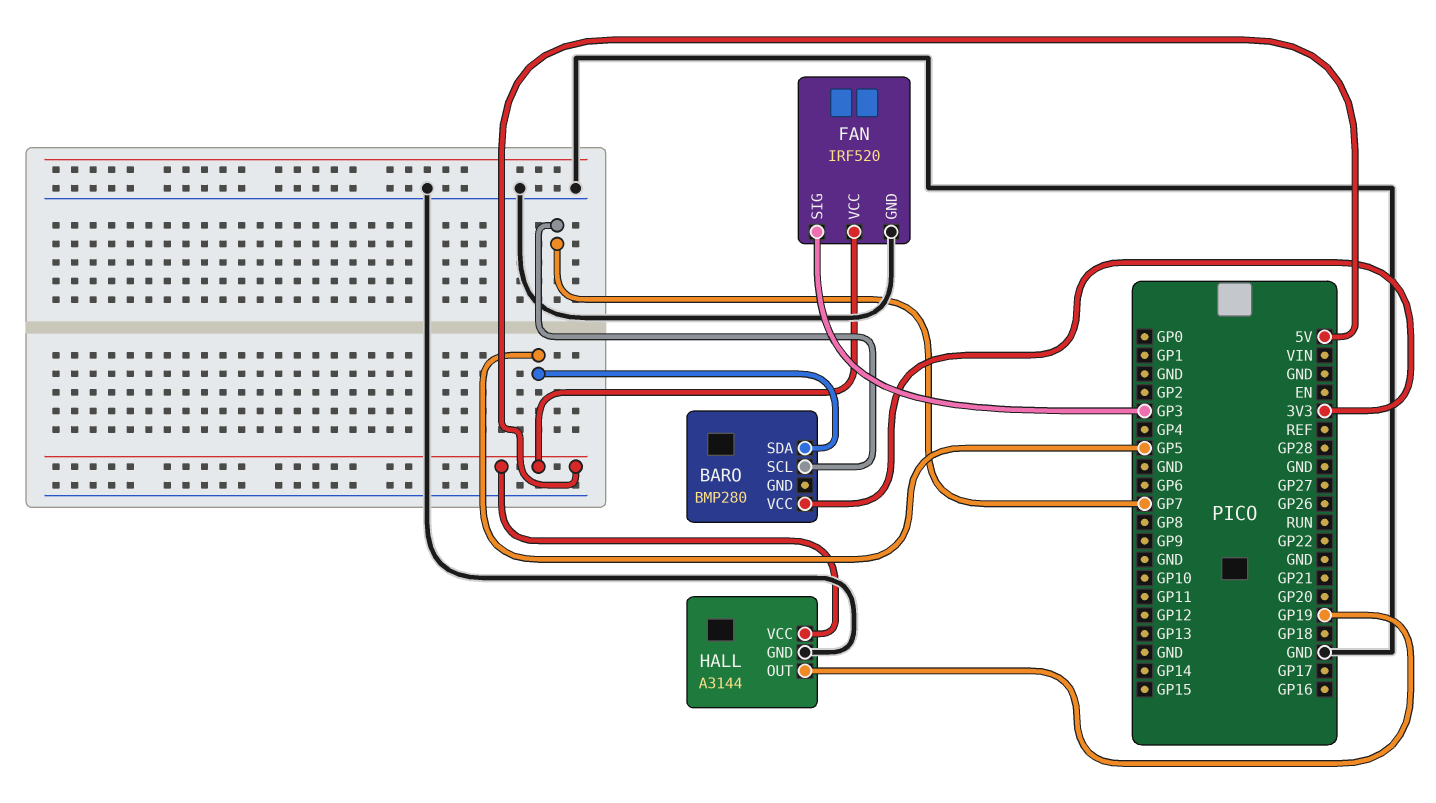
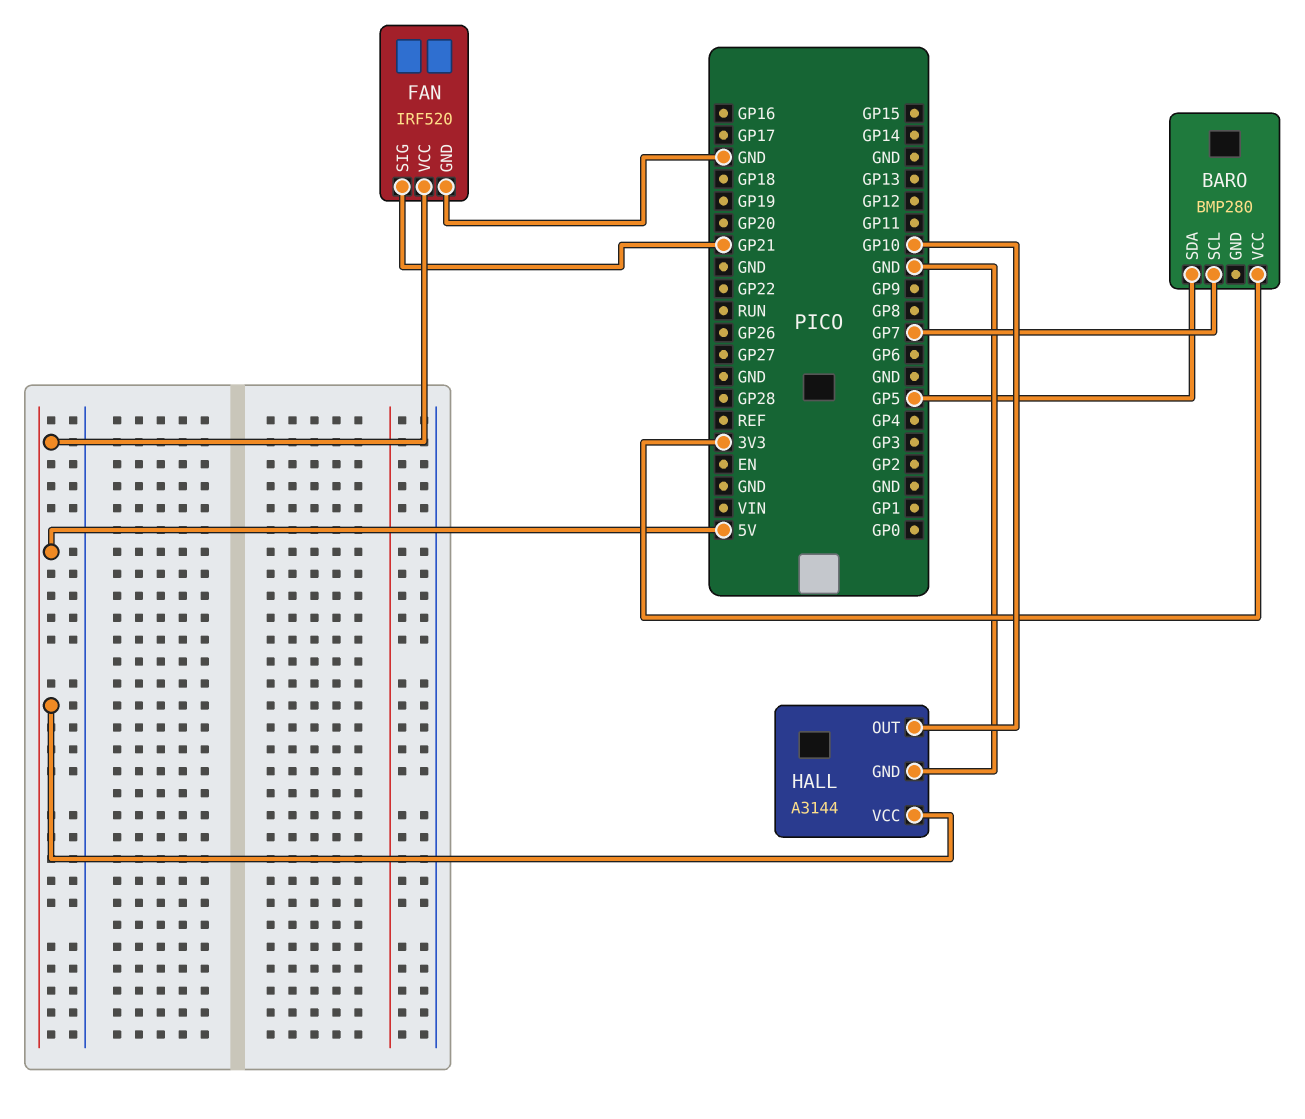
FAN pin SIG: GP3 -> GP21
HALL pin OUT: GP19 -> GP10

